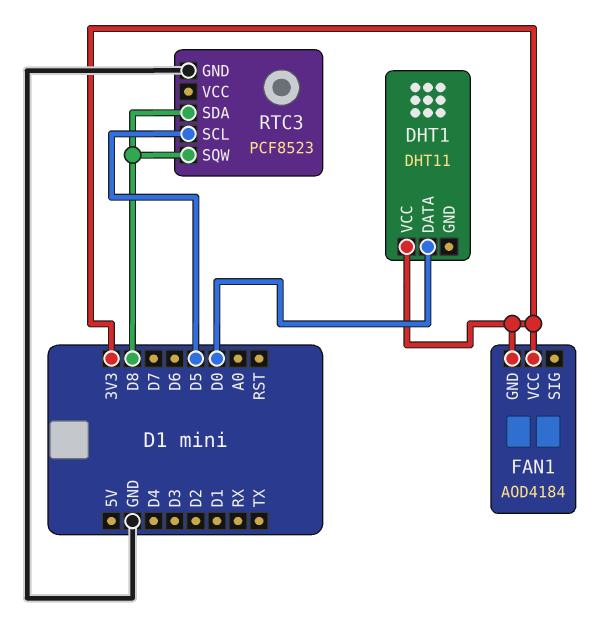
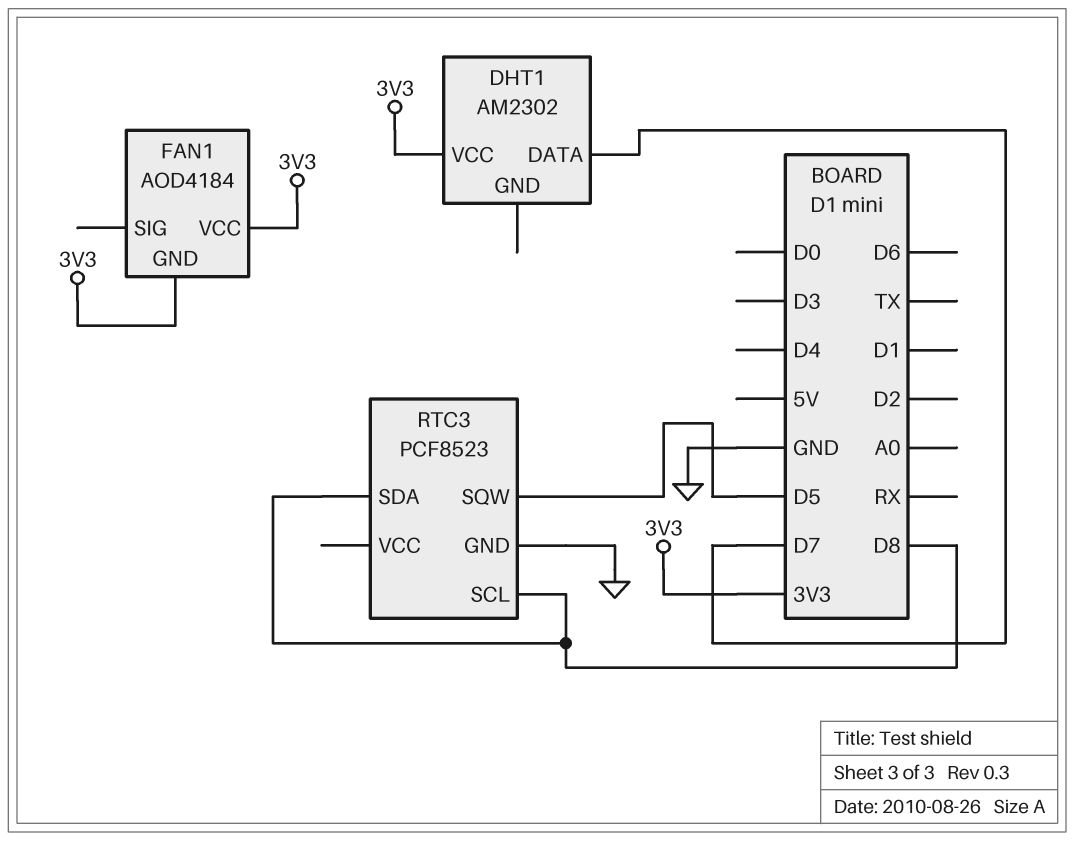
DHT1: DHT11 -> AM2302
DHT1 pin DATA: D0 -> D7
RTC3 pin SCL: D5 -> D8
RTC3 pin SQW: D8 -> D5

